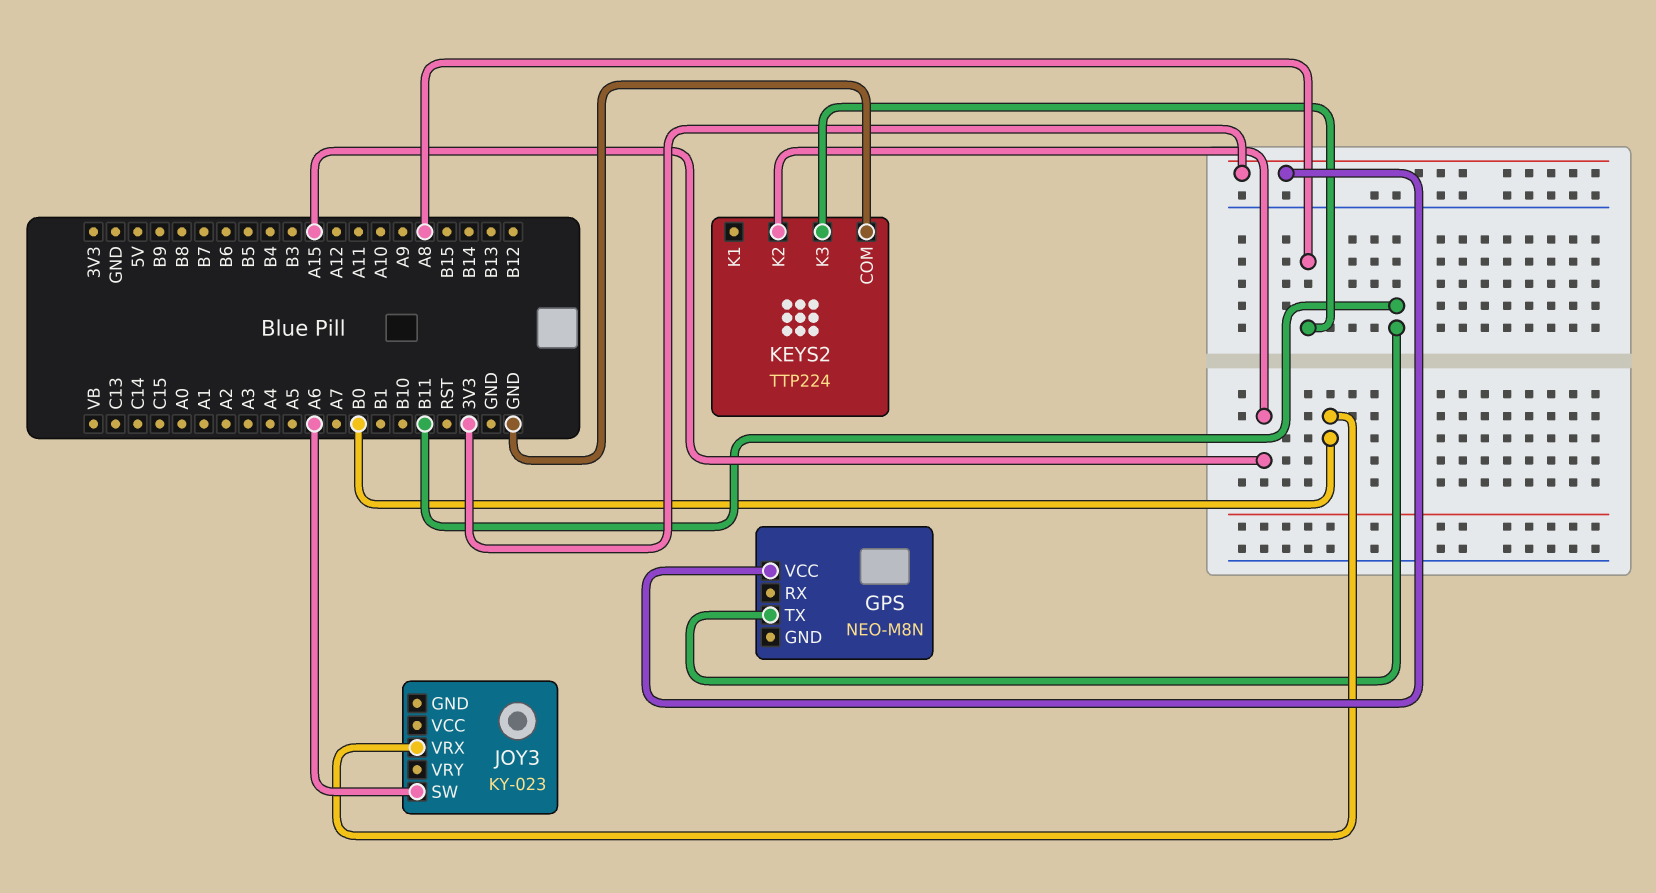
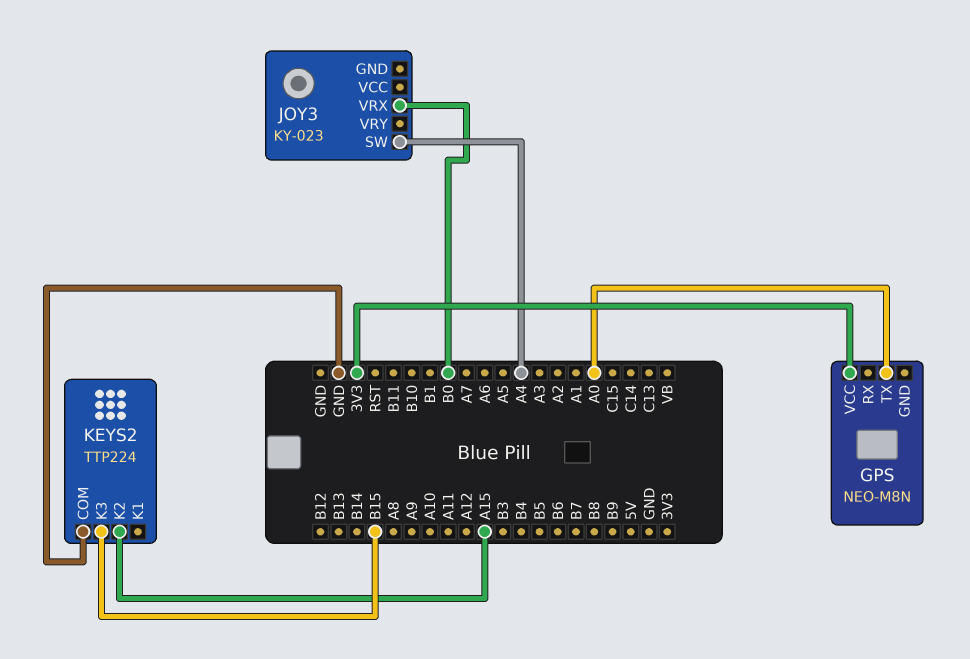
GPS pin TX: B11 -> A0
JOY3 pin SW: A6 -> A4
KEYS2 pin K3: A8 -> B15

